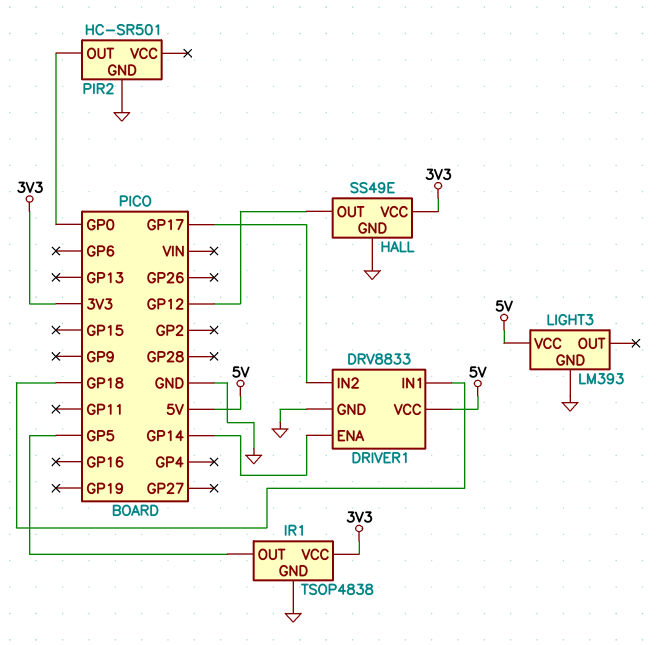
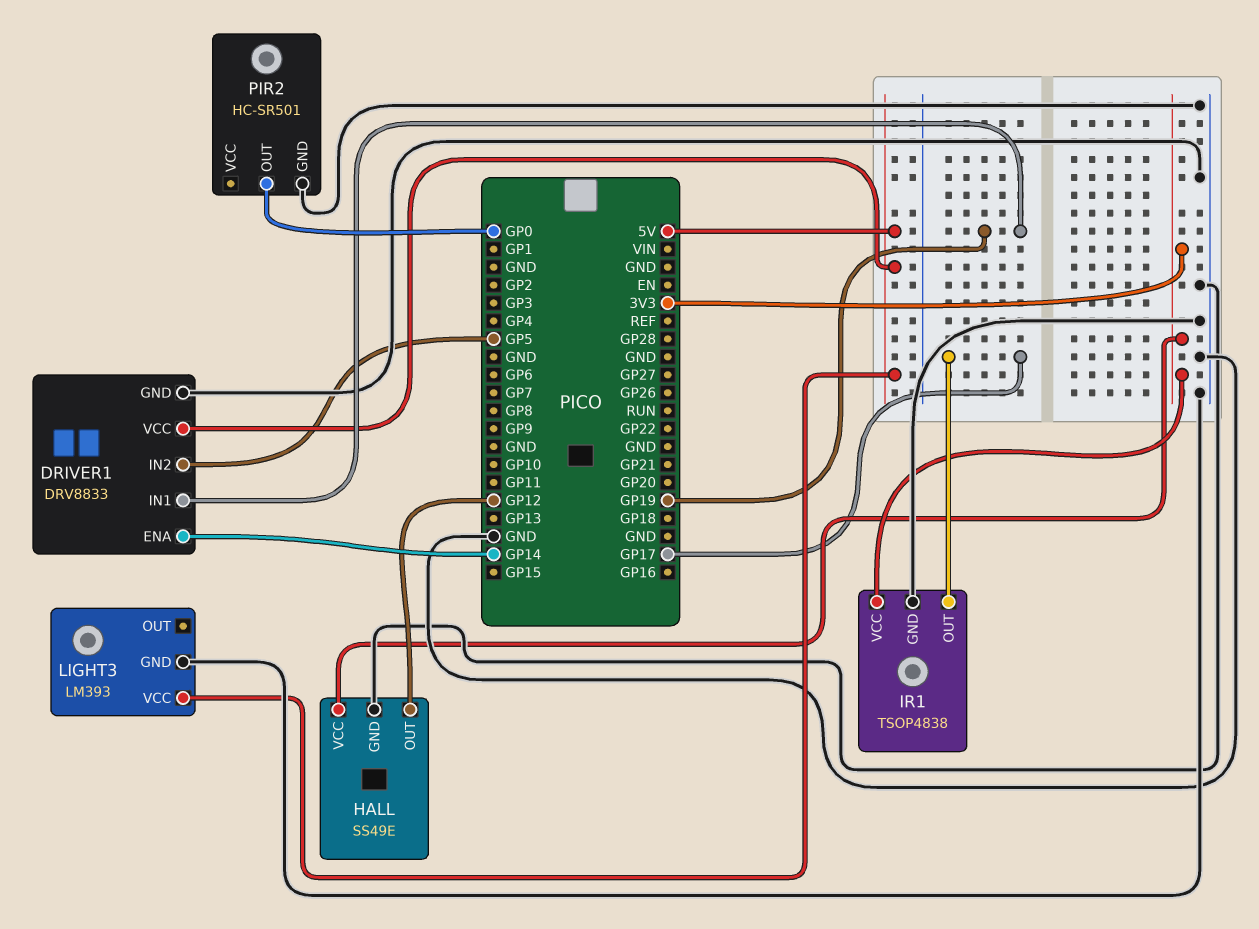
DRIVER1 pin IN1: GP18 -> GP19
DRIVER1 pin IN2: GP17 -> GP5
IR1 pin OUT: GP5 -> GP17

